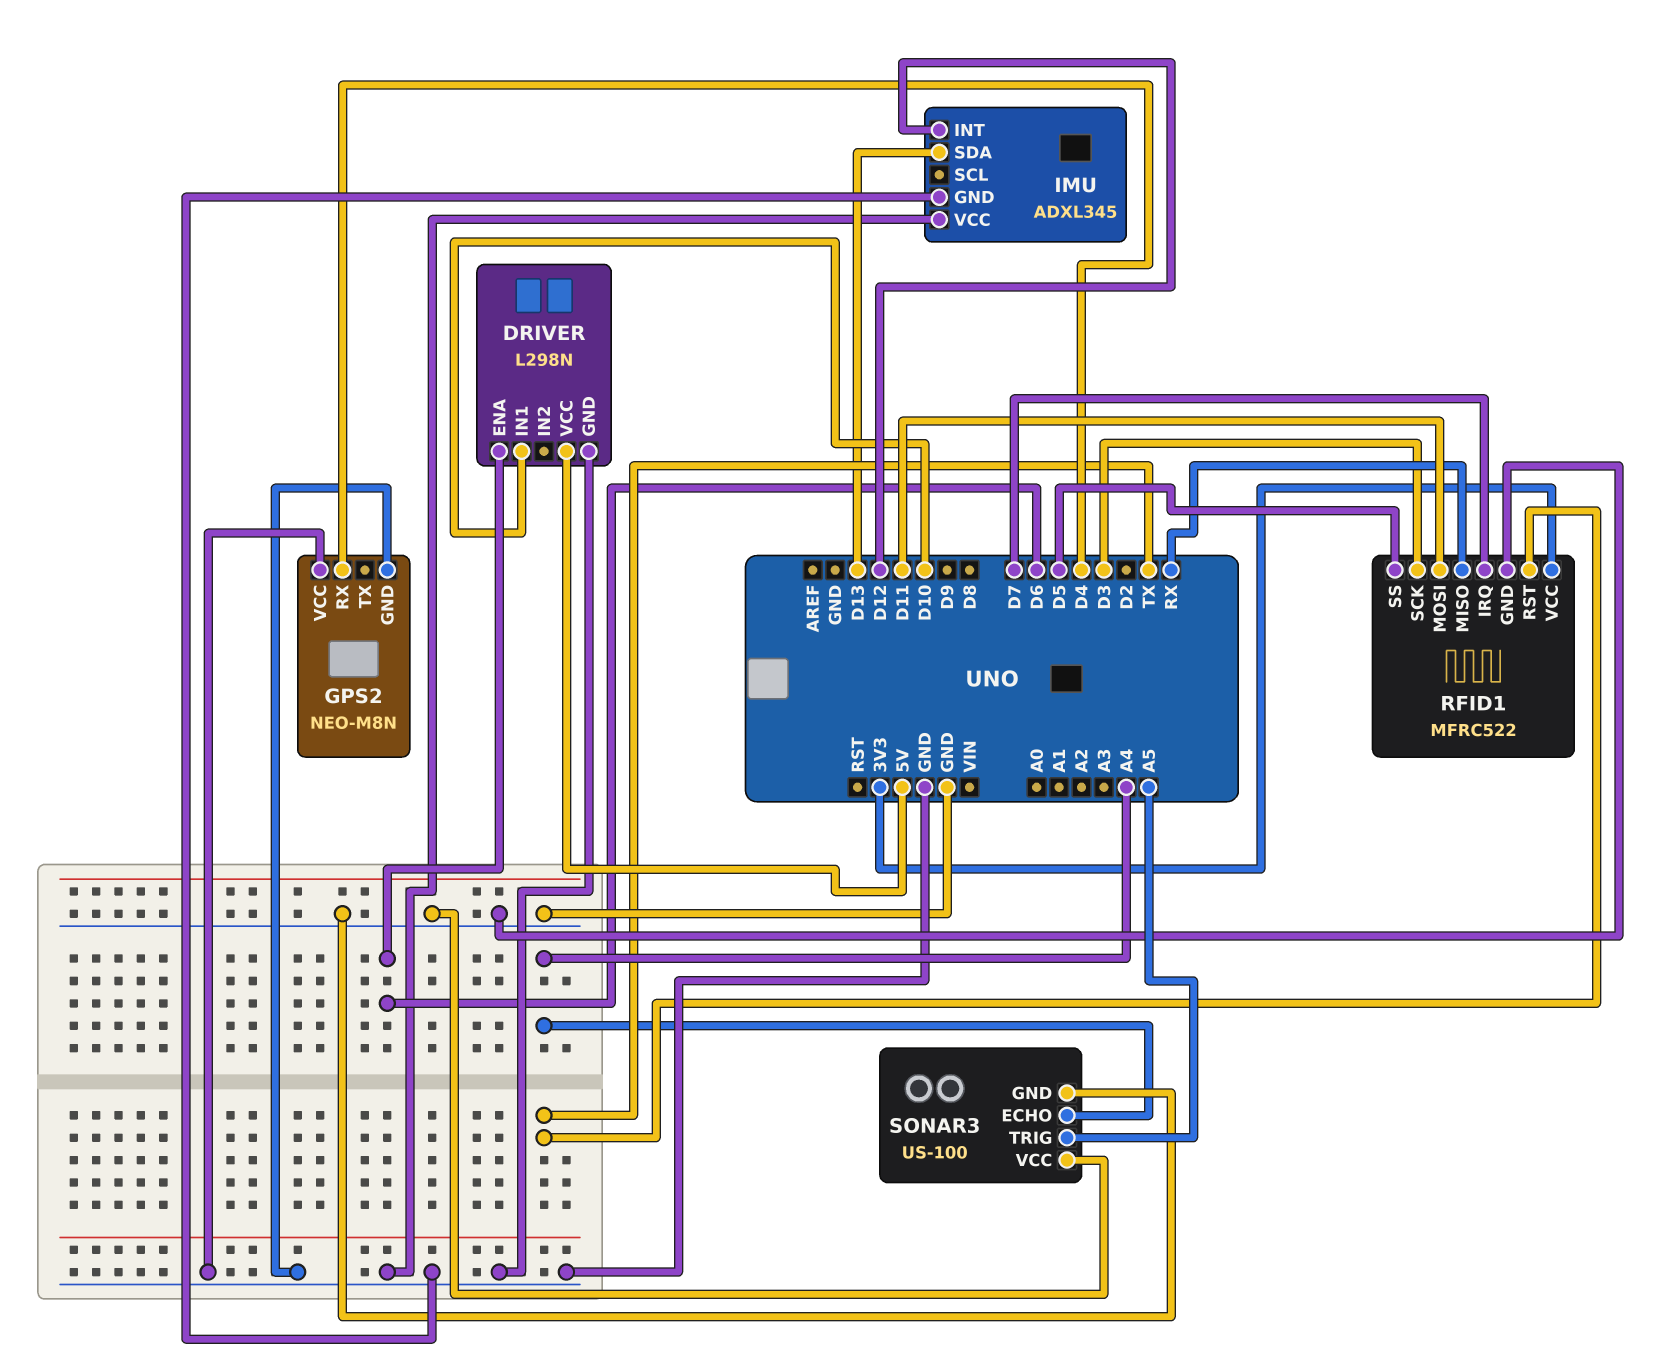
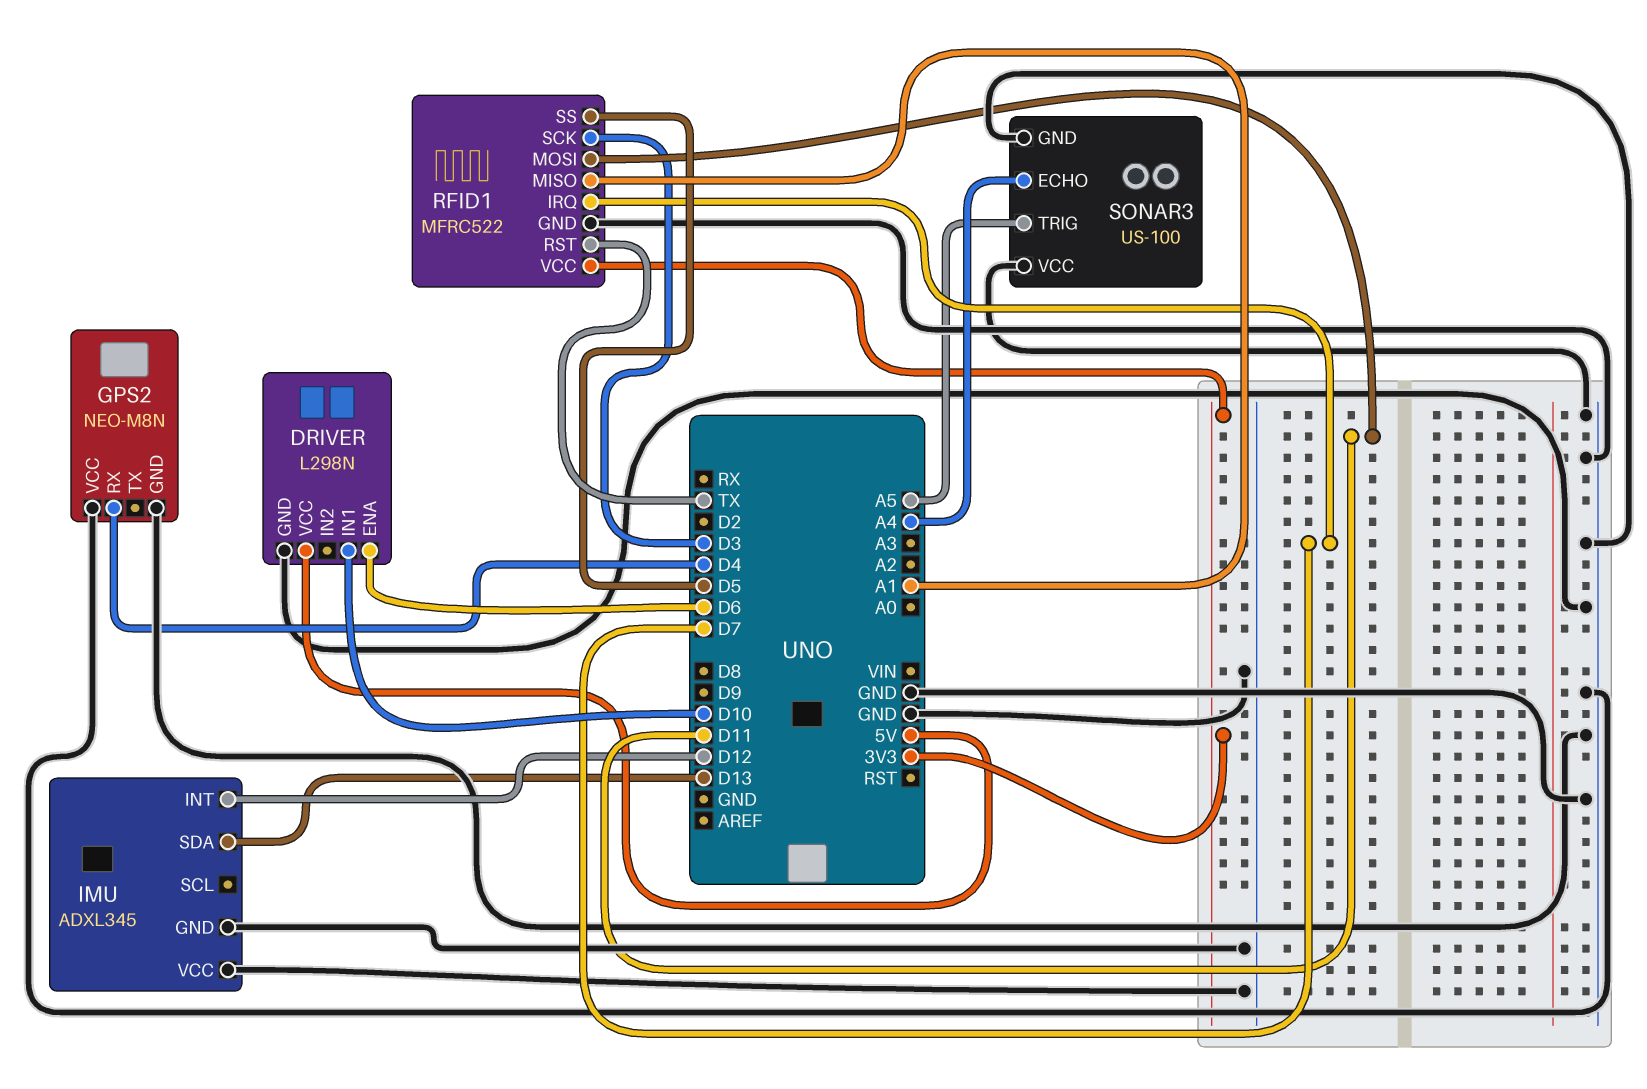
RFID1 pin MISO: RX -> A1

